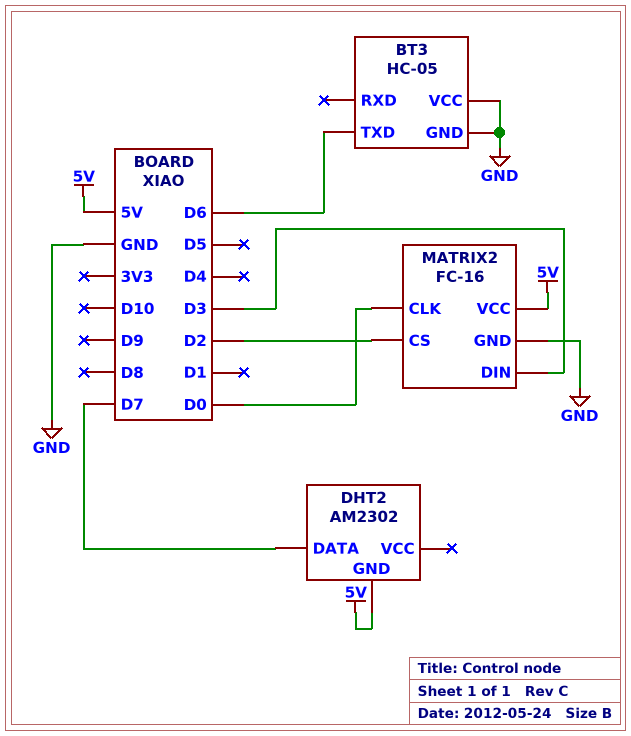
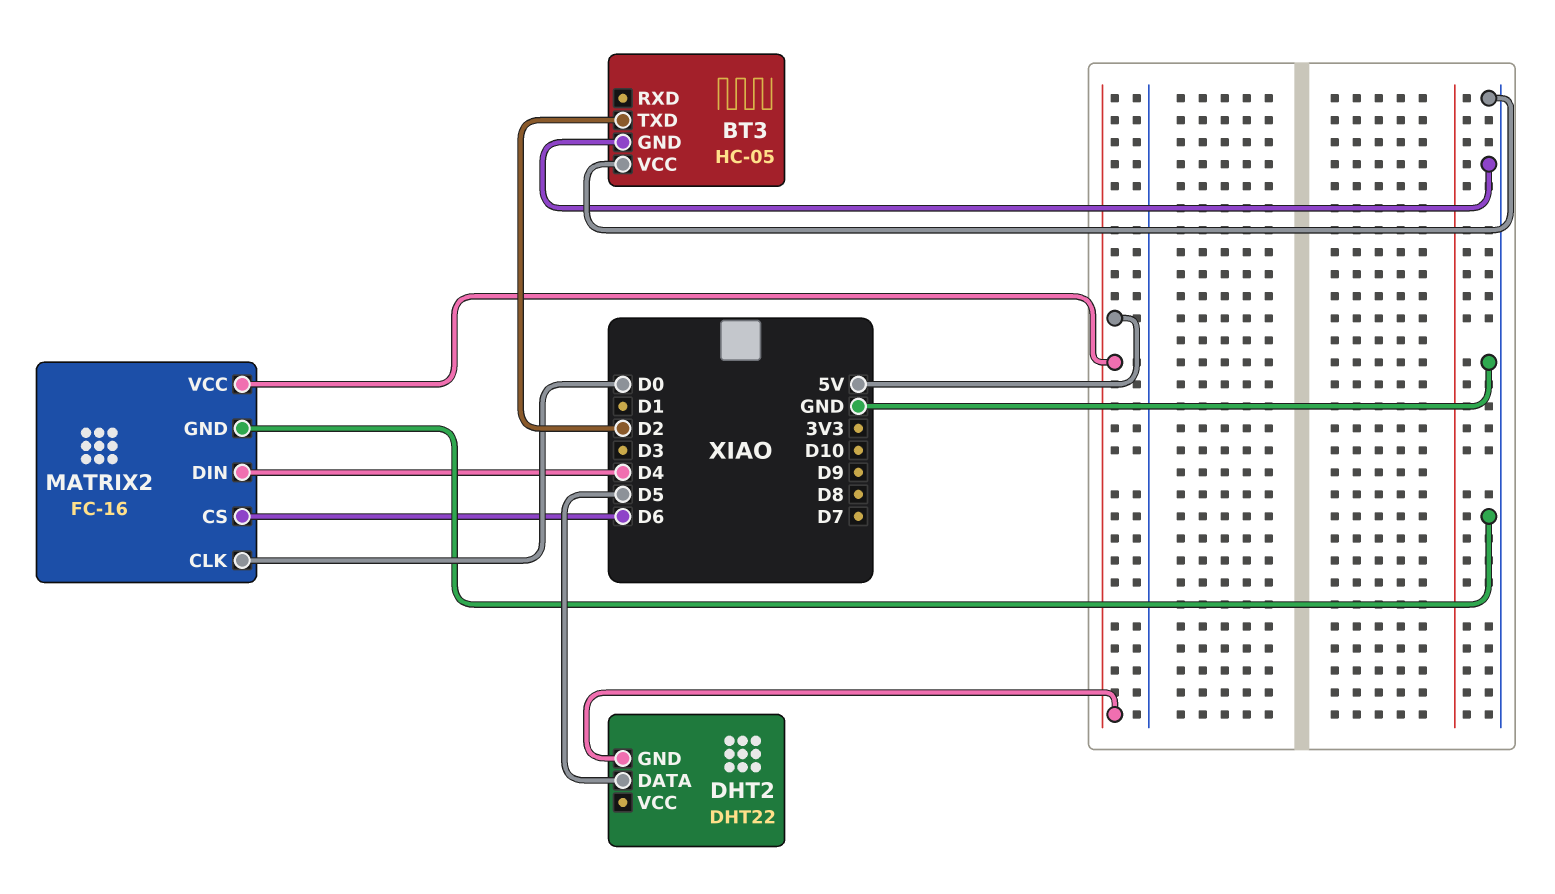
BT3 pin TXD: D6 -> D2
DHT2: AM2302 -> DHT22
DHT2 pin DATA: D7 -> D5
MATRIX2 pin CS: D2 -> D6
MATRIX2 pin DIN: D3 -> D4

